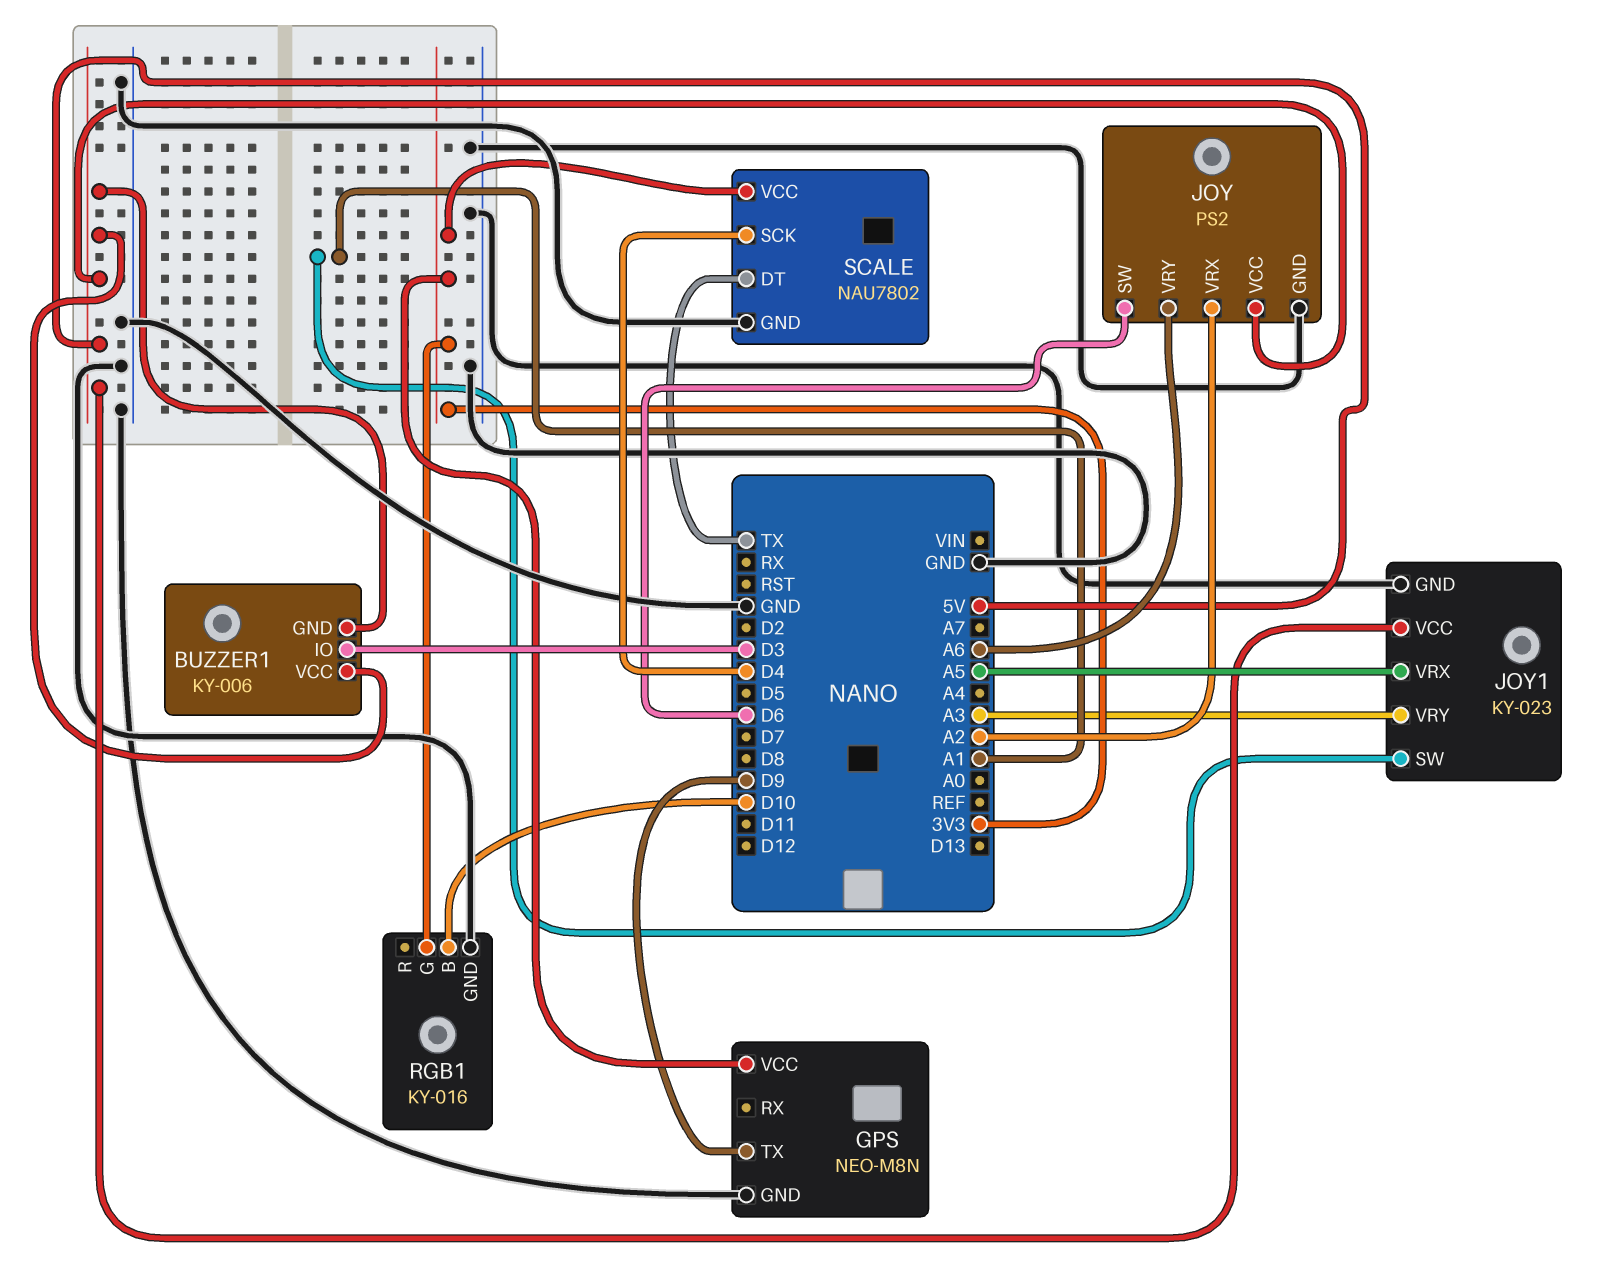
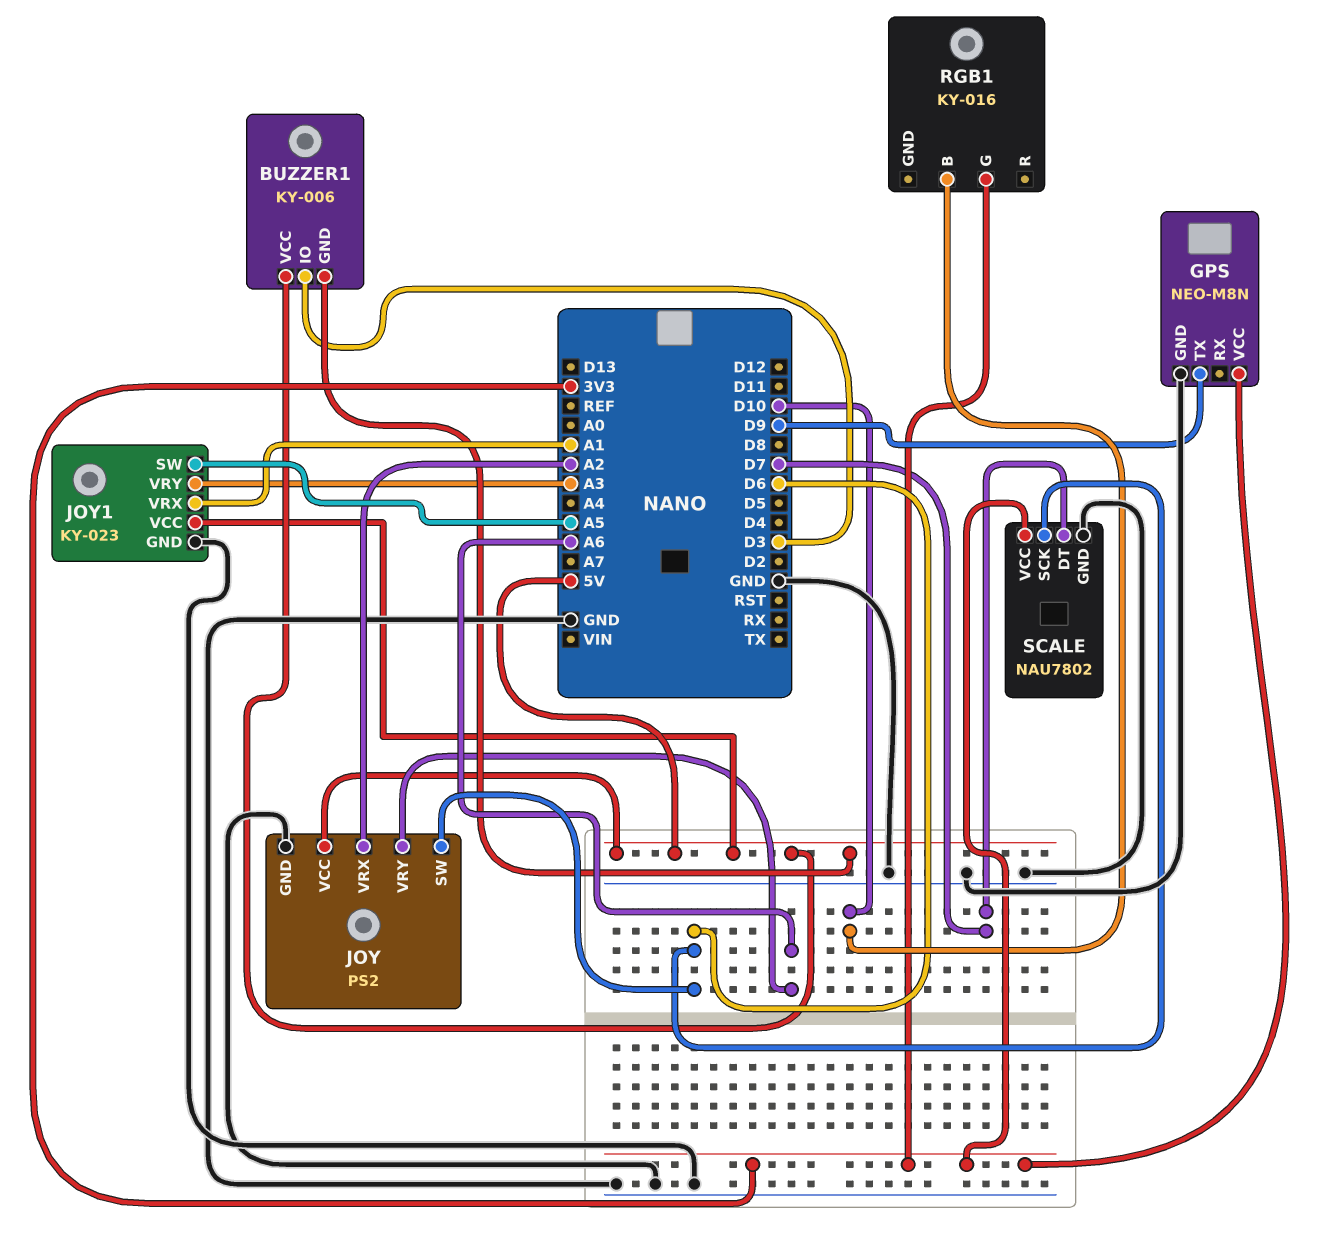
JOY1 pin SW: A1 -> A5
JOY1 pin VRX: A5 -> A1
RGB1 pin GND: GND -> none
SCALE pin DT: TX -> D7
SCALE pin SCK: D4 -> D6

